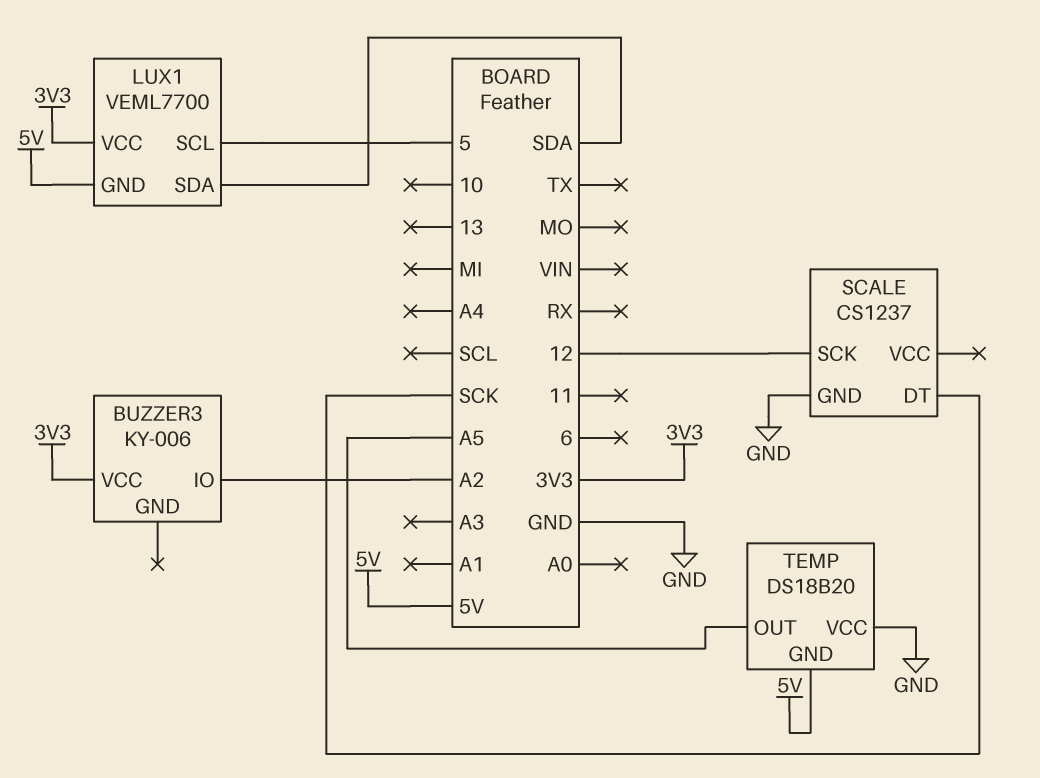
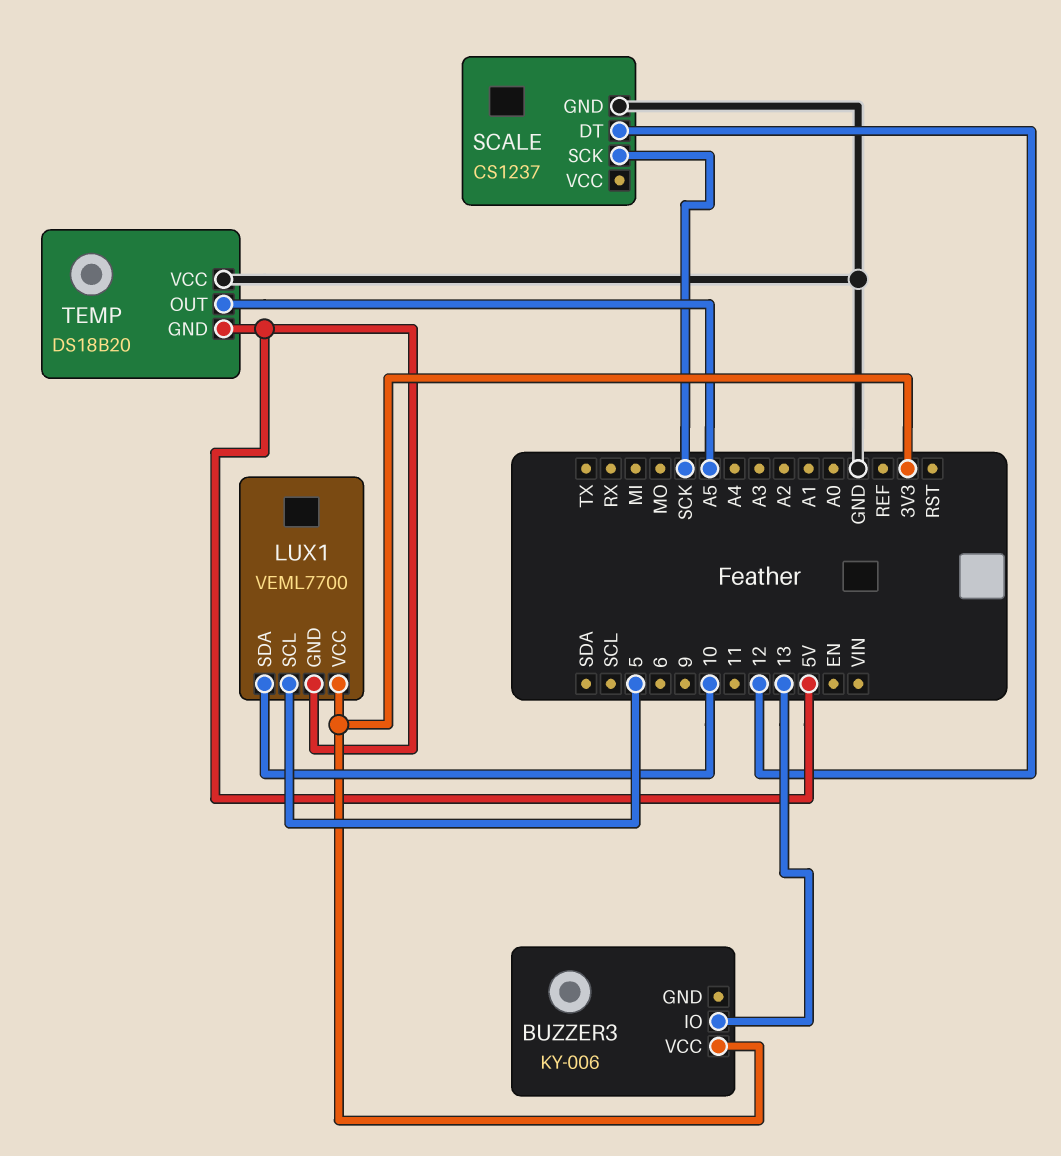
BUZZER3 pin IO: A2 -> 13
LUX1 pin SDA: SDA -> 10
SCALE pin DT: SCK -> 12
SCALE pin SCK: 12 -> SCK

